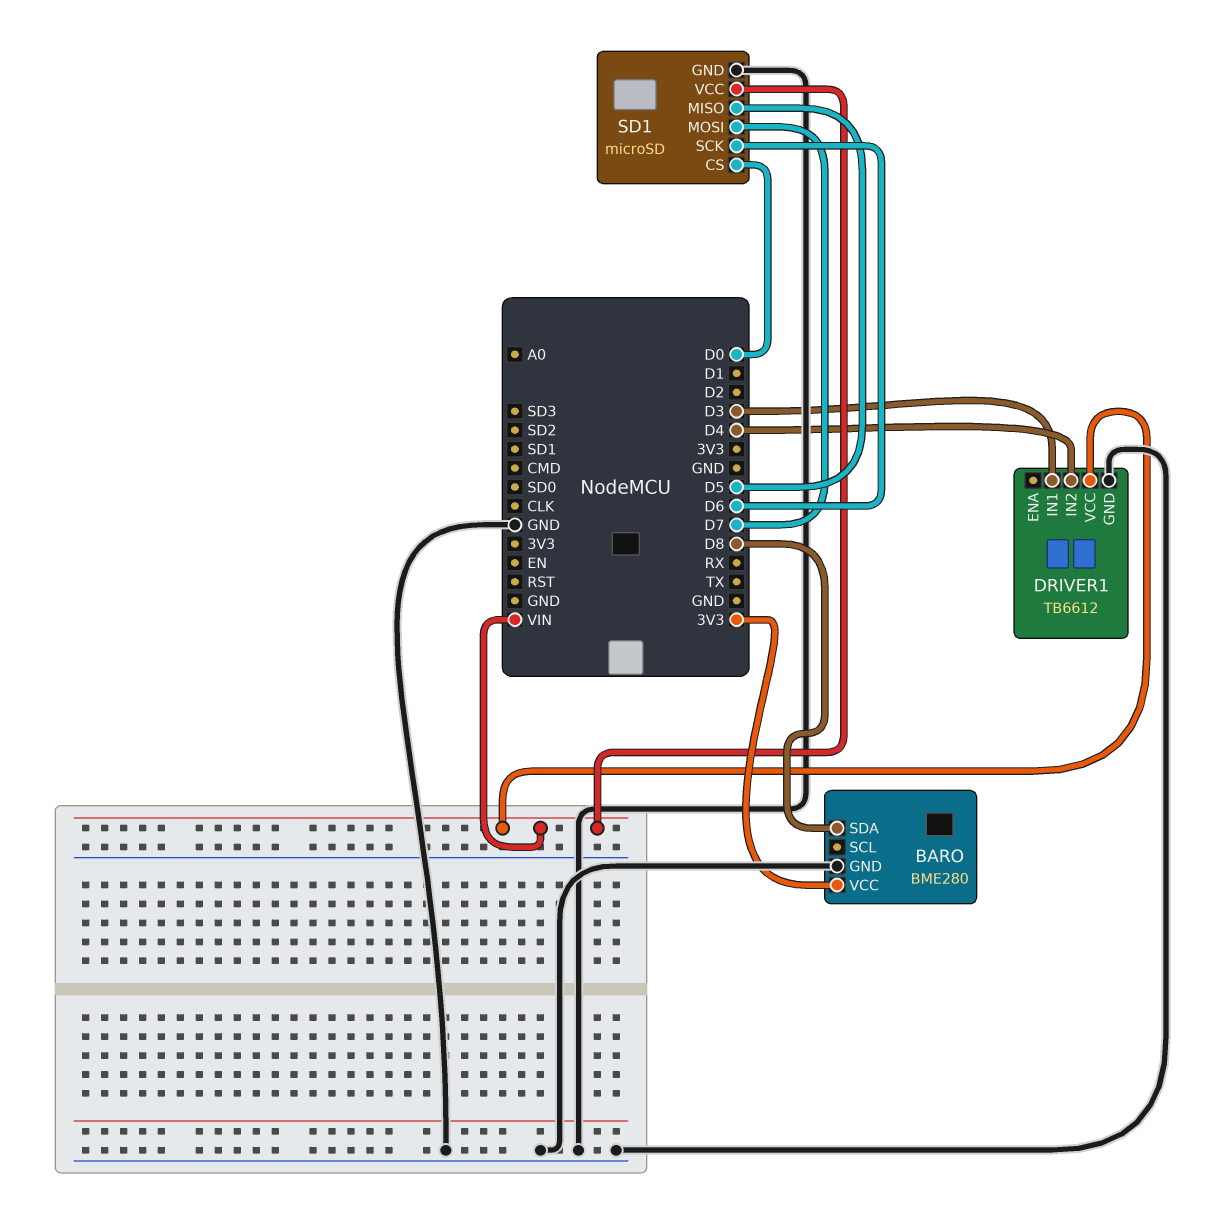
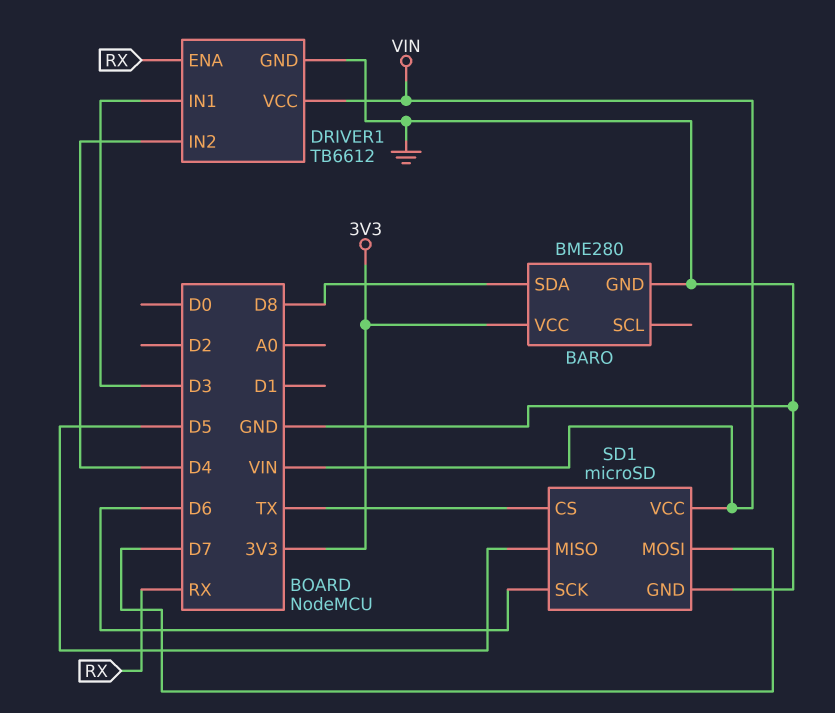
DRIVER1 pin ENA: none -> RX
SD1 pin CS: D0 -> TX

